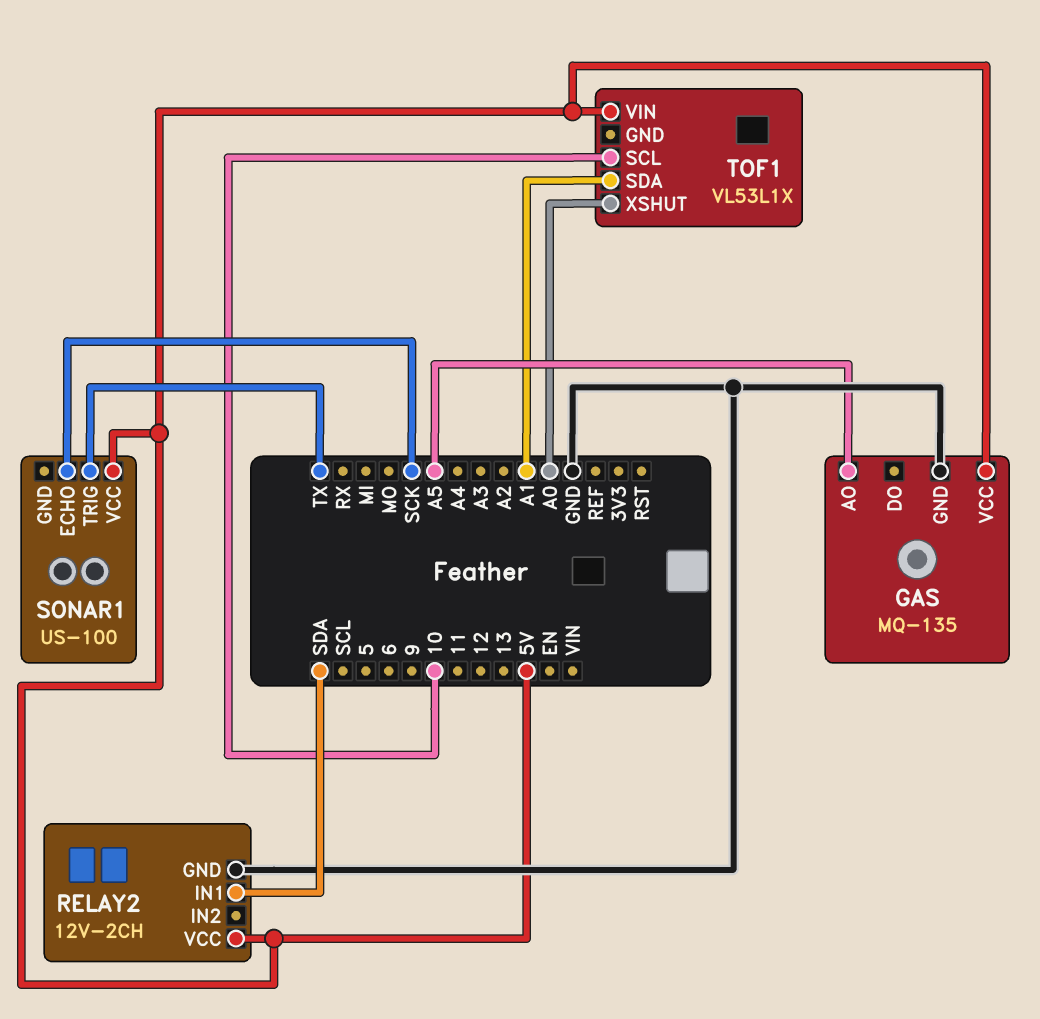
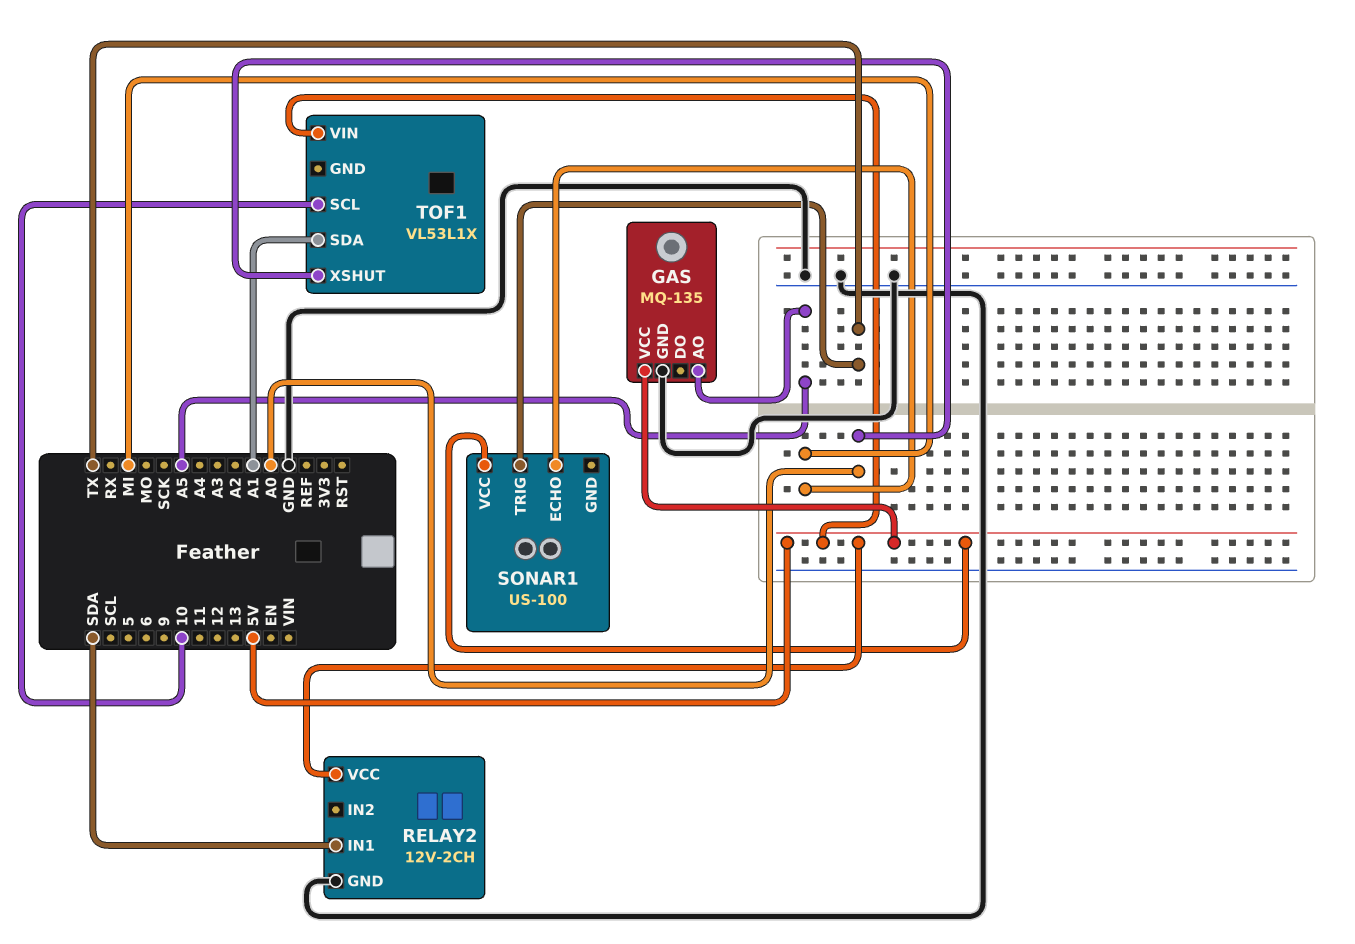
SONAR1 pin ECHO: SCK -> MI

